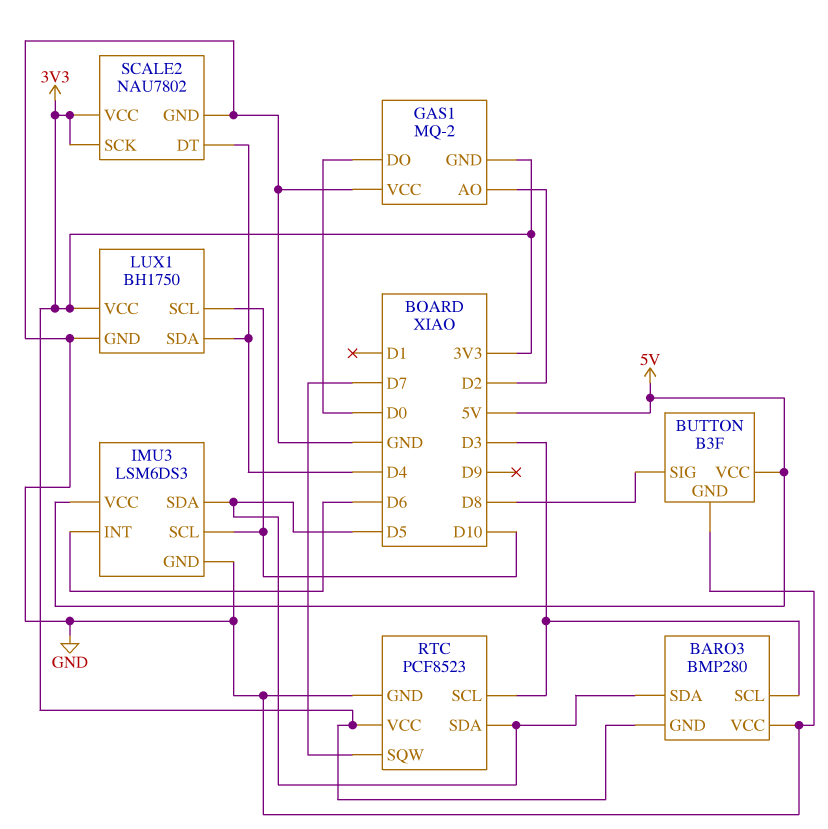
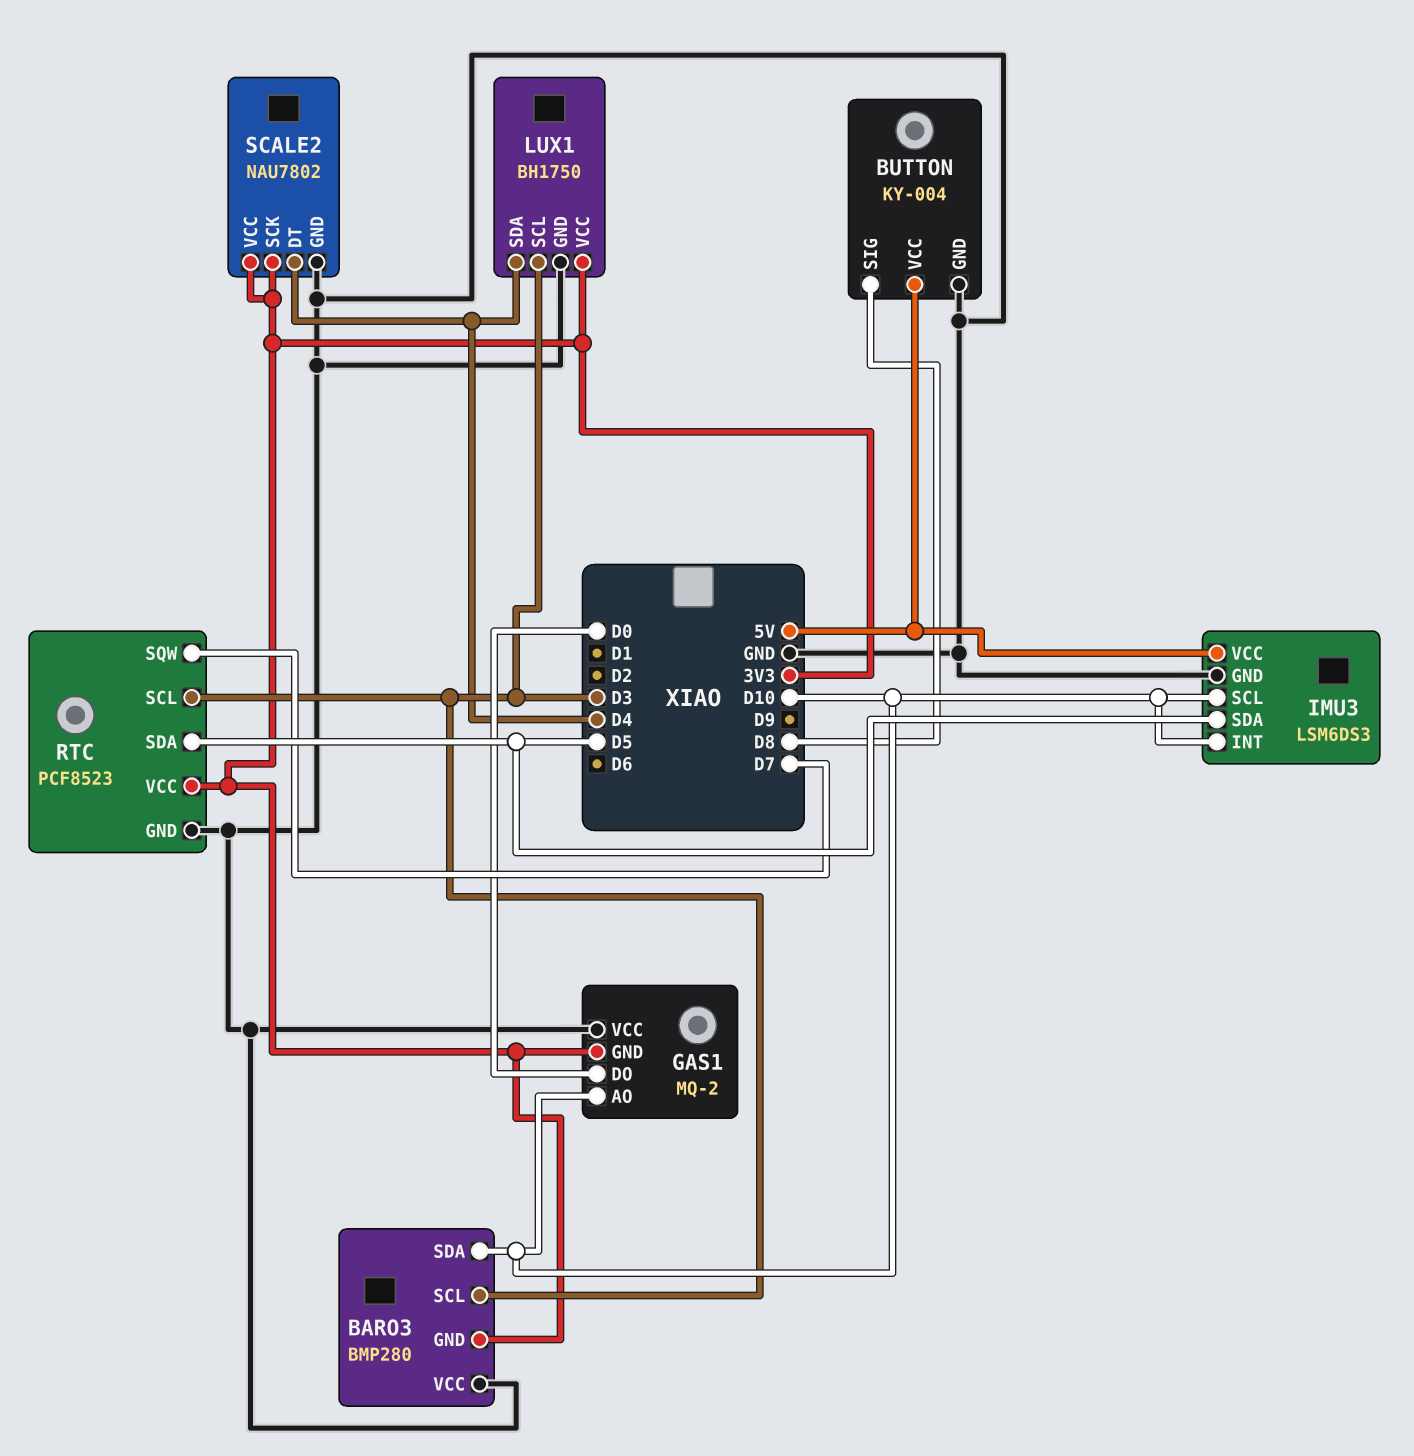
BARO3 pin SDA: D5 -> D10
BUTTON: B3F -> KY-004
GAS1 pin AO: D2 -> D10
IMU3 pin INT: D6 -> D10
LUX1 pin SCL: D10 -> D3

